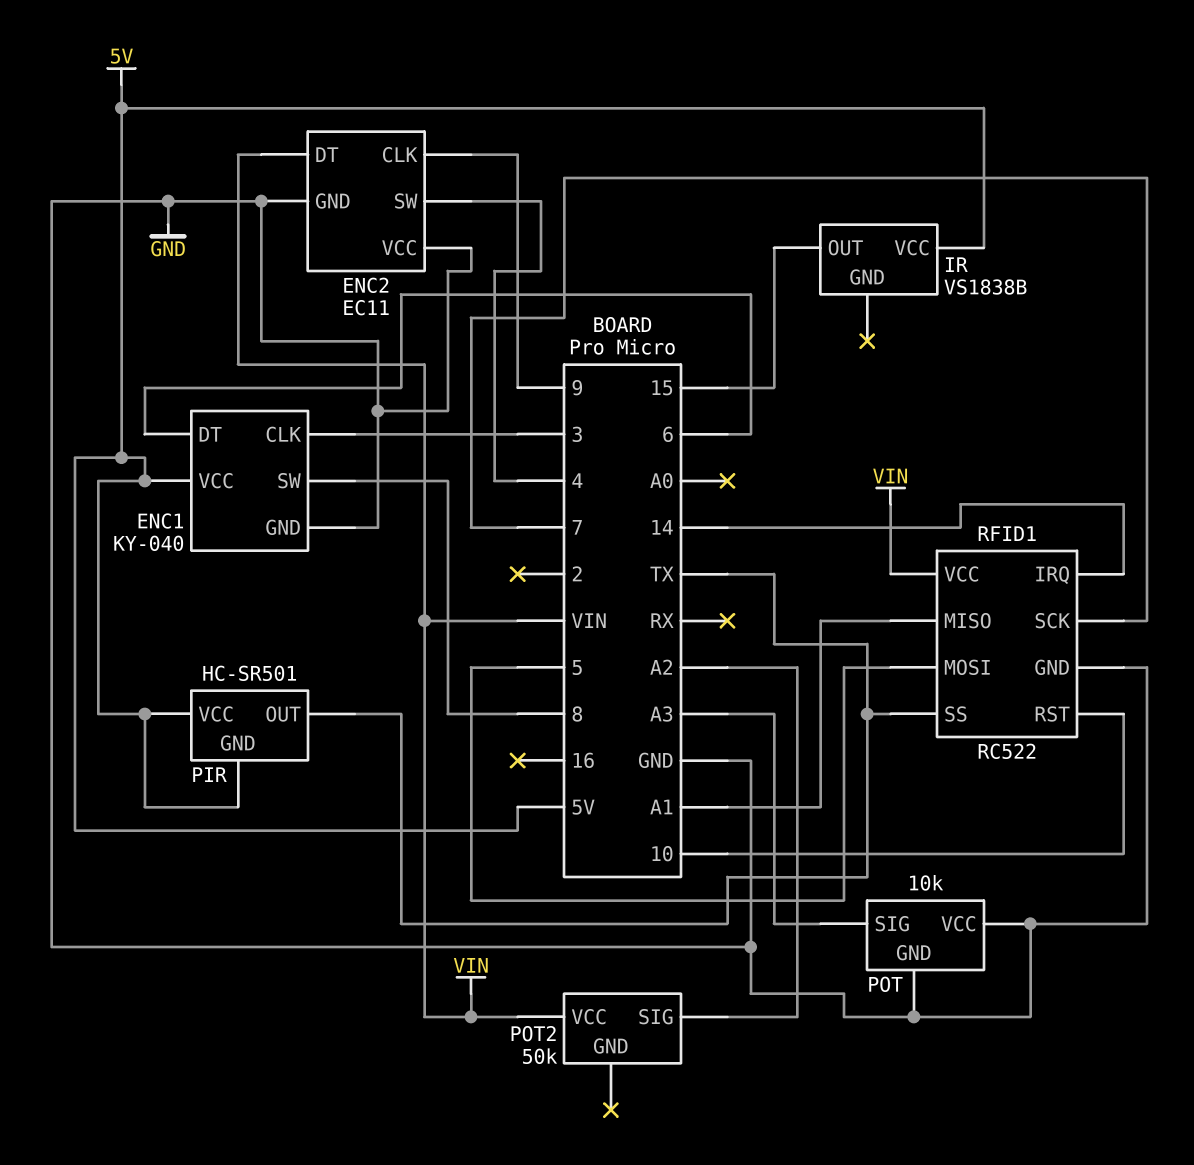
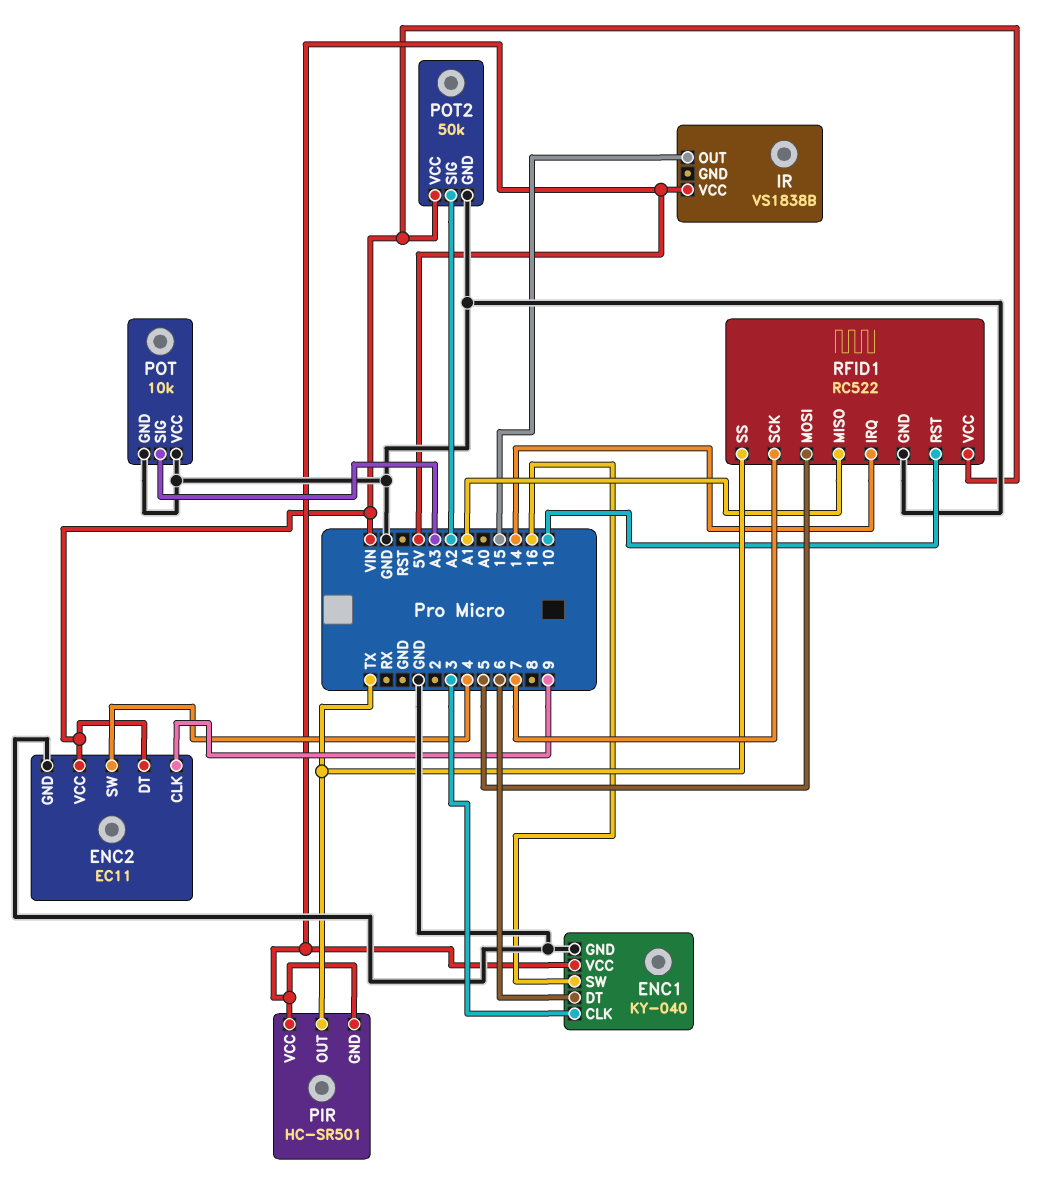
ENC1 pin SW: 8 -> 16
ENC2 pin VCC: GND -> VIN
POT2 pin GND: none -> GND

